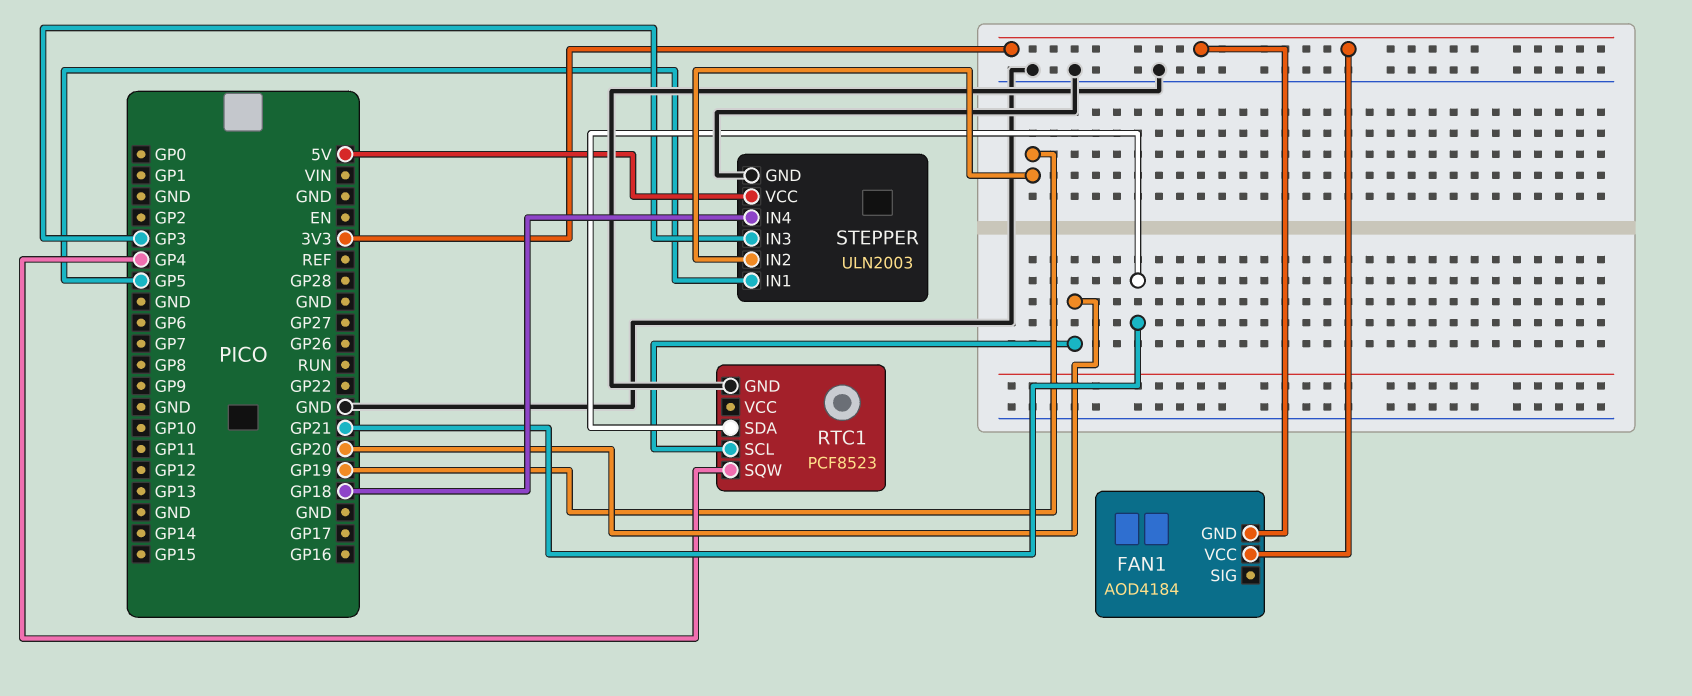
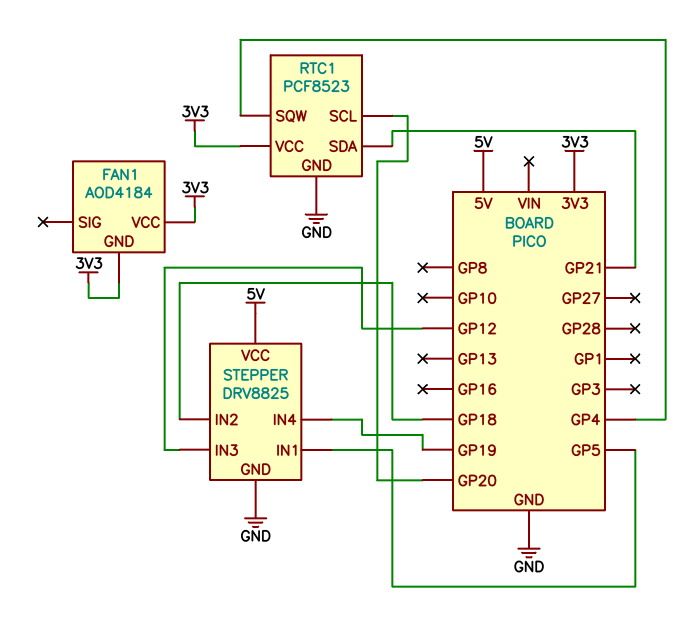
RTC1 pin VCC: none -> 3V3
STEPPER: ULN2003 -> DRV8825
STEPPER pin IN2: GP19 -> GP18
STEPPER pin IN3: GP3 -> GP12
STEPPER pin IN4: GP18 -> GP19

